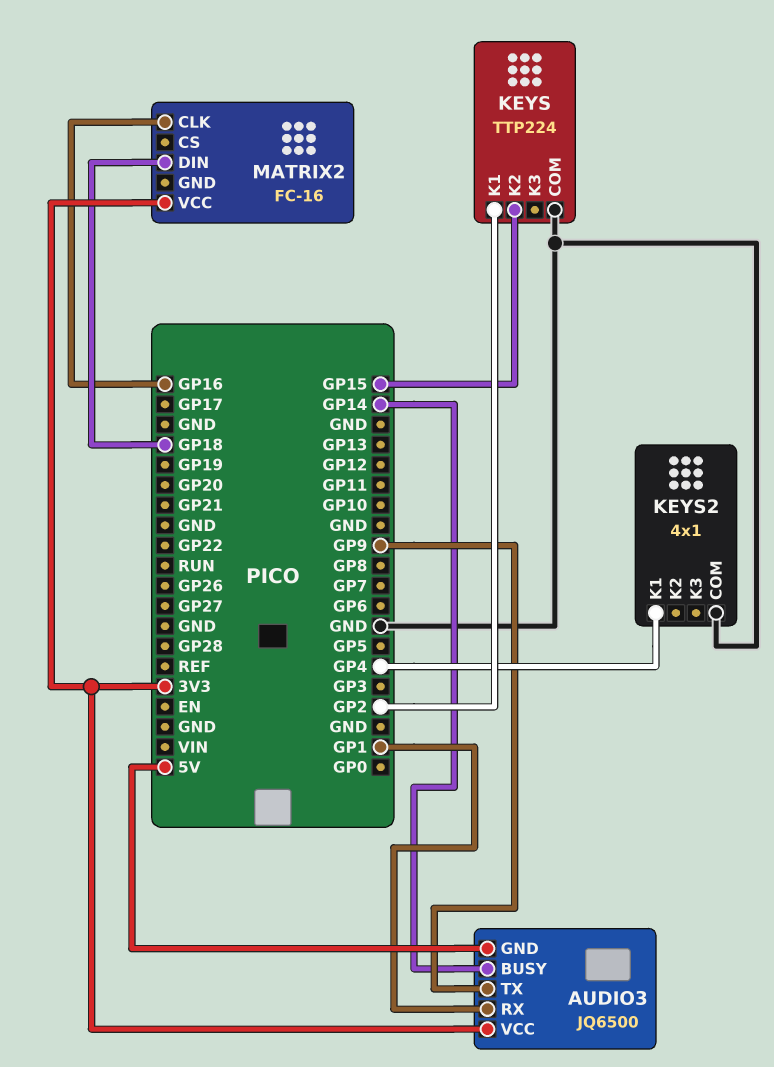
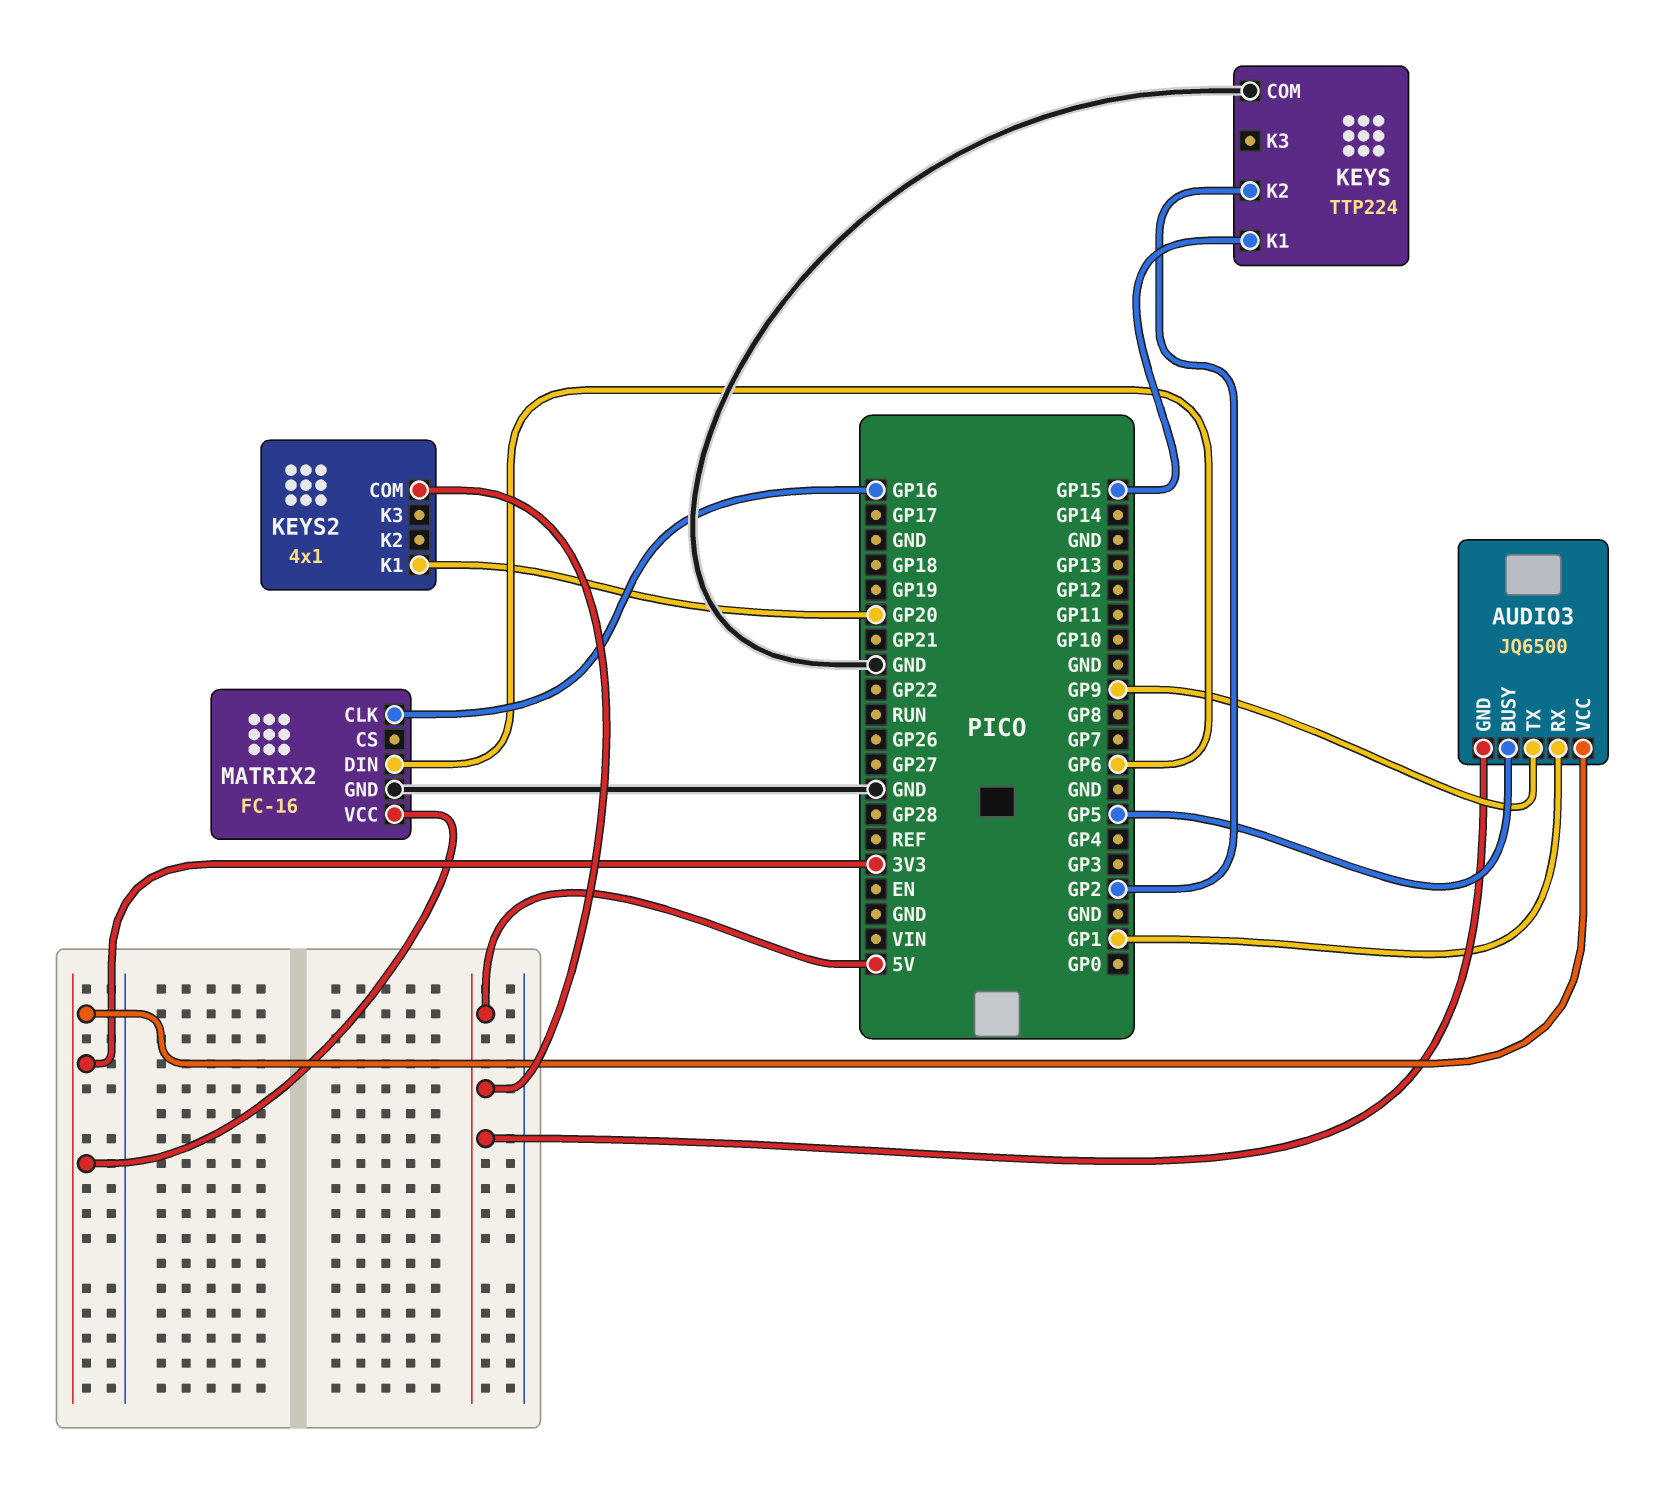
AUDIO3 pin BUSY: GP14 -> GP5
KEYS pin K1: GP2 -> GP15
KEYS pin K2: GP15 -> GP2
KEYS2 pin COM: GND -> 5V
KEYS2 pin K1: GP4 -> GP20
MATRIX2 pin DIN: GP18 -> GP6
MATRIX2 pin GND: none -> GND

